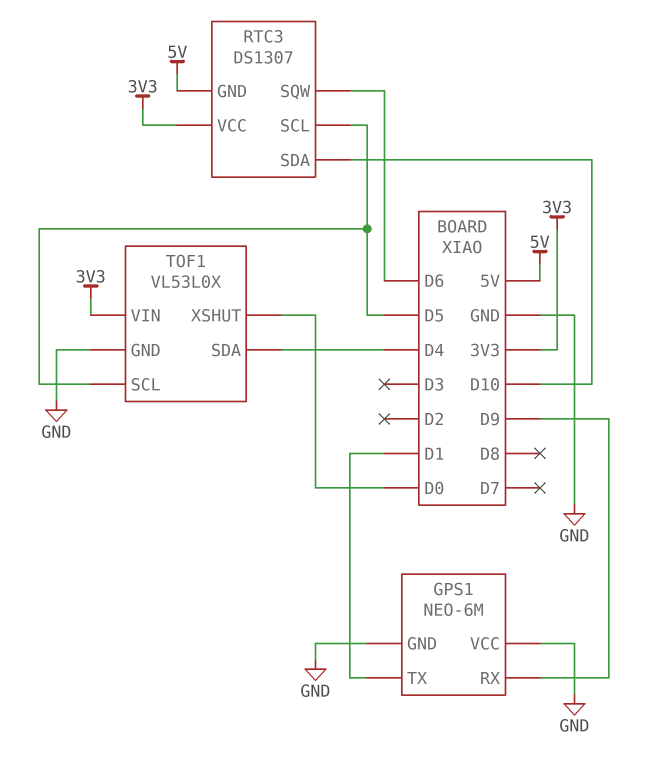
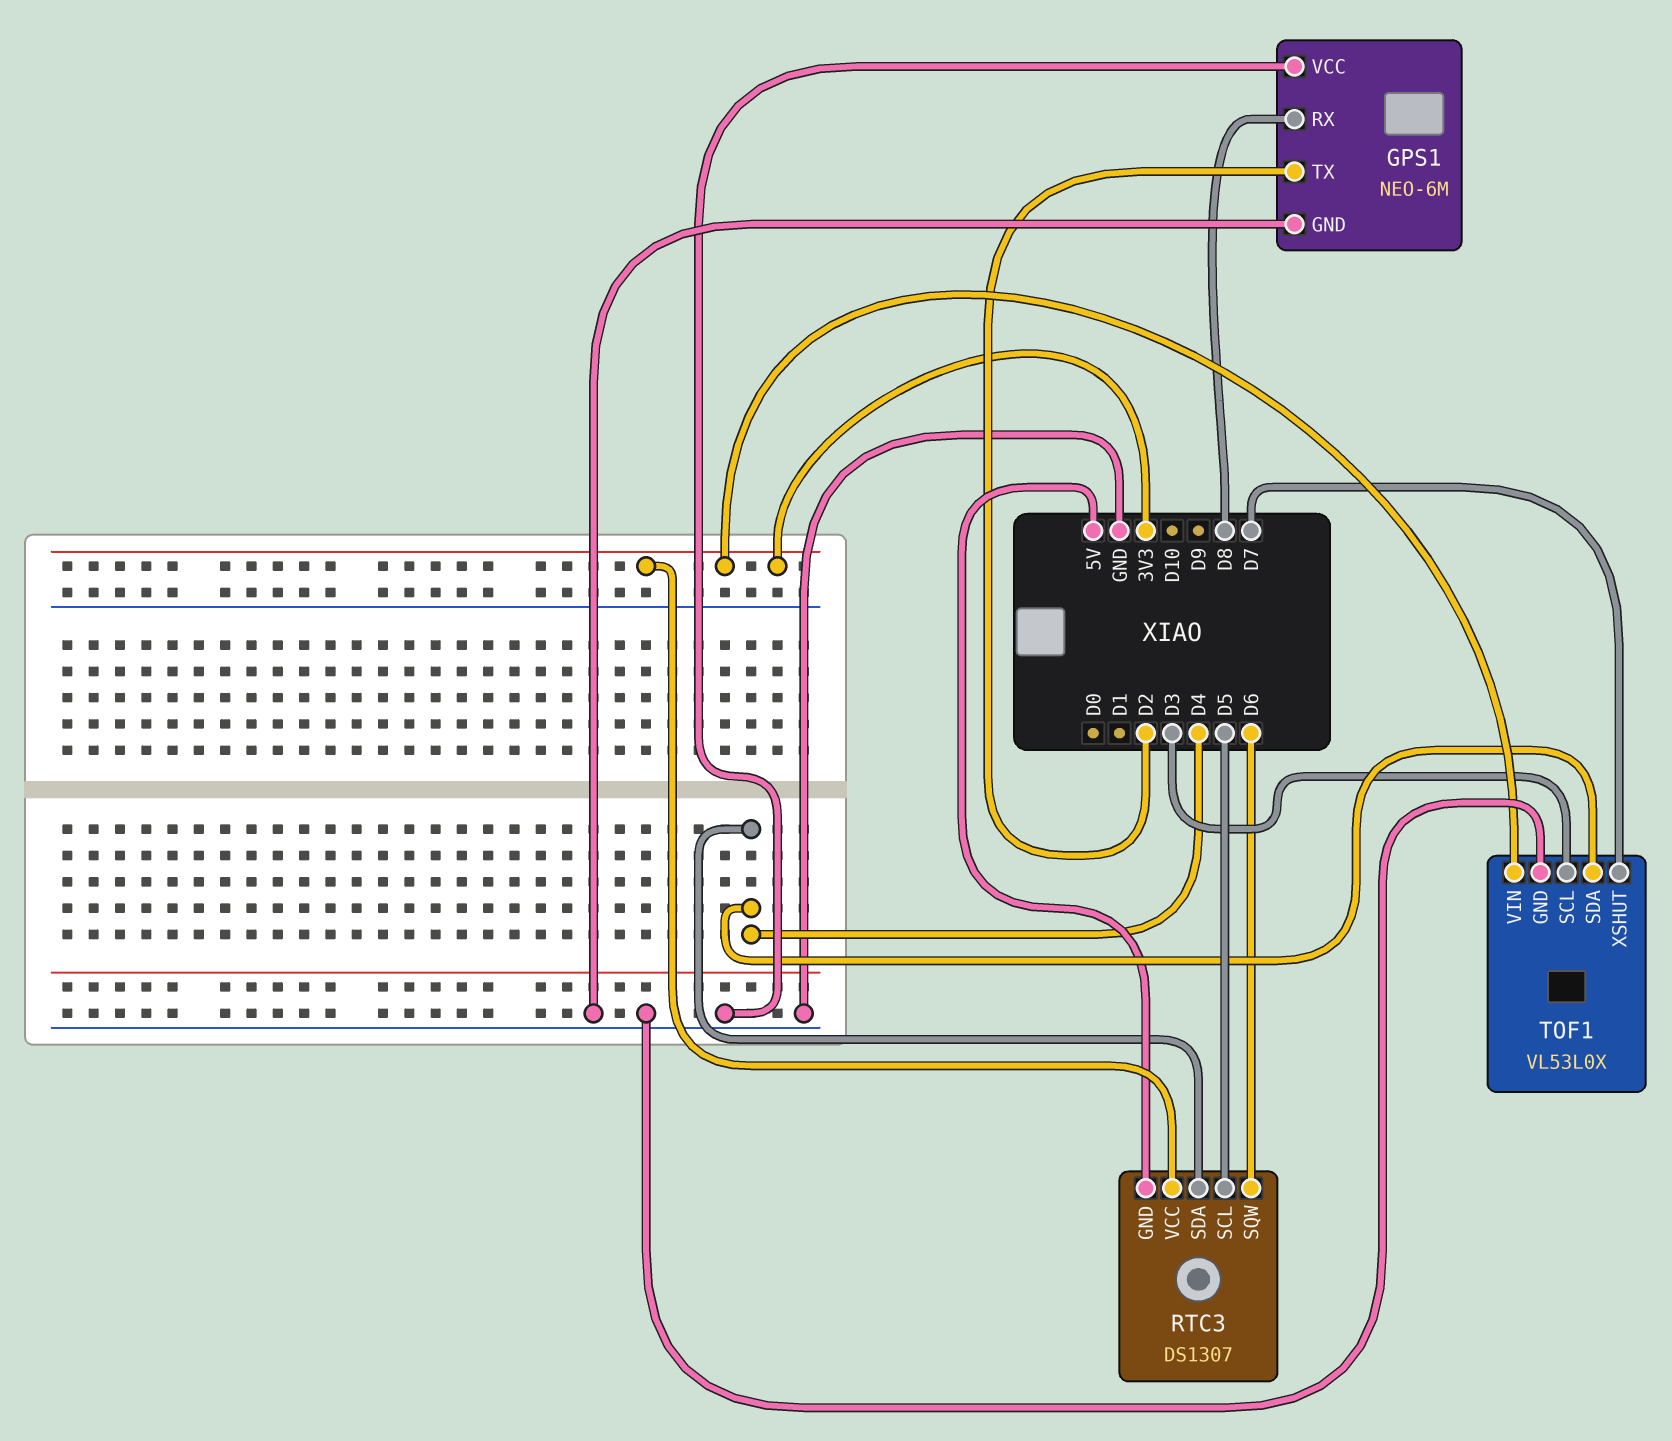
GPS1 pin RX: D9 -> D8
GPS1 pin TX: D1 -> D2
RTC3 pin SDA: D10 -> D4
TOF1 pin SCL: D5 -> D3
TOF1 pin XSHUT: D0 -> D7

